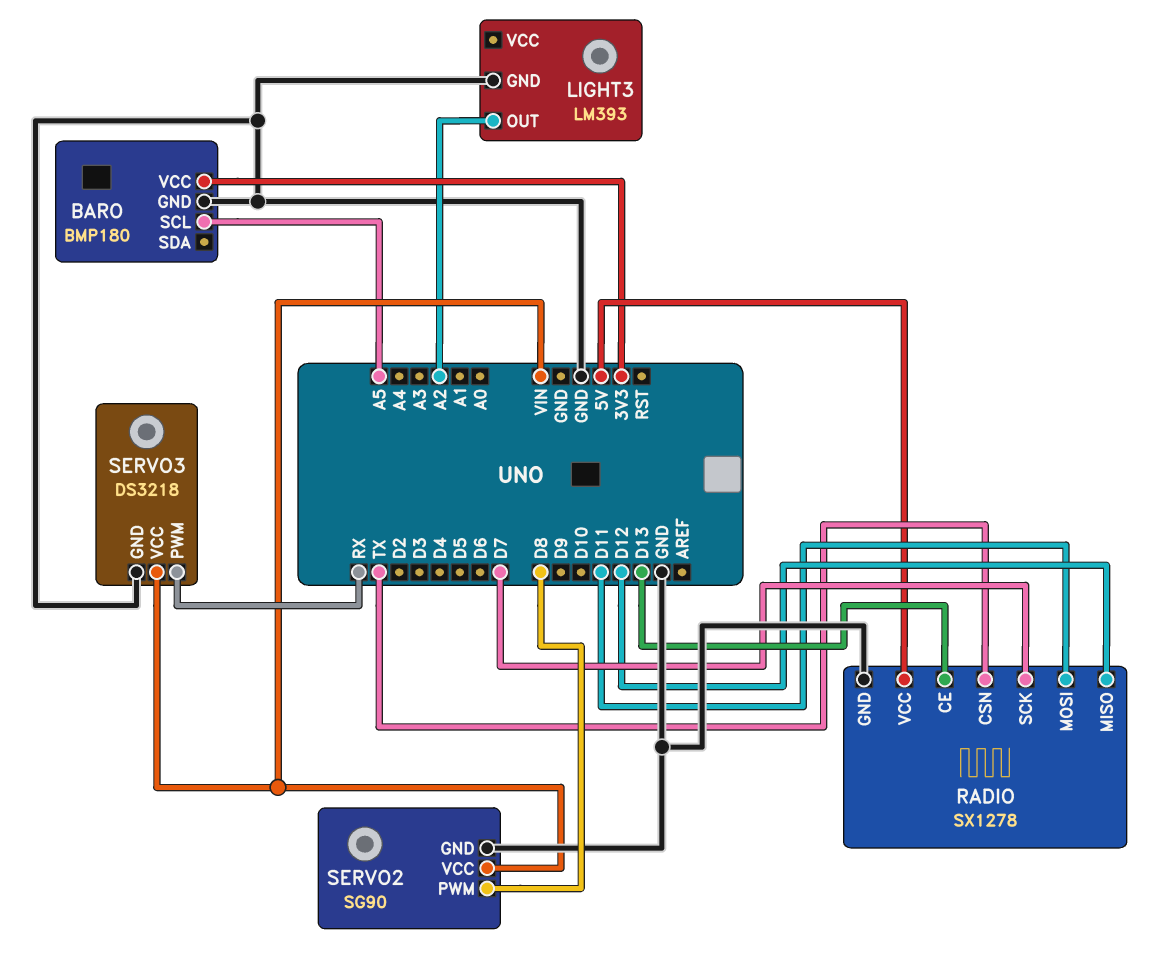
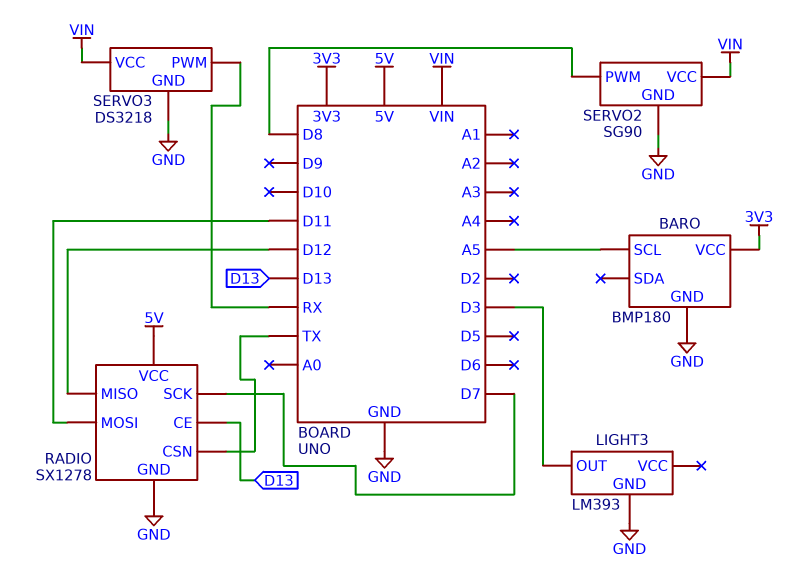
LIGHT3 pin OUT: A2 -> D3

